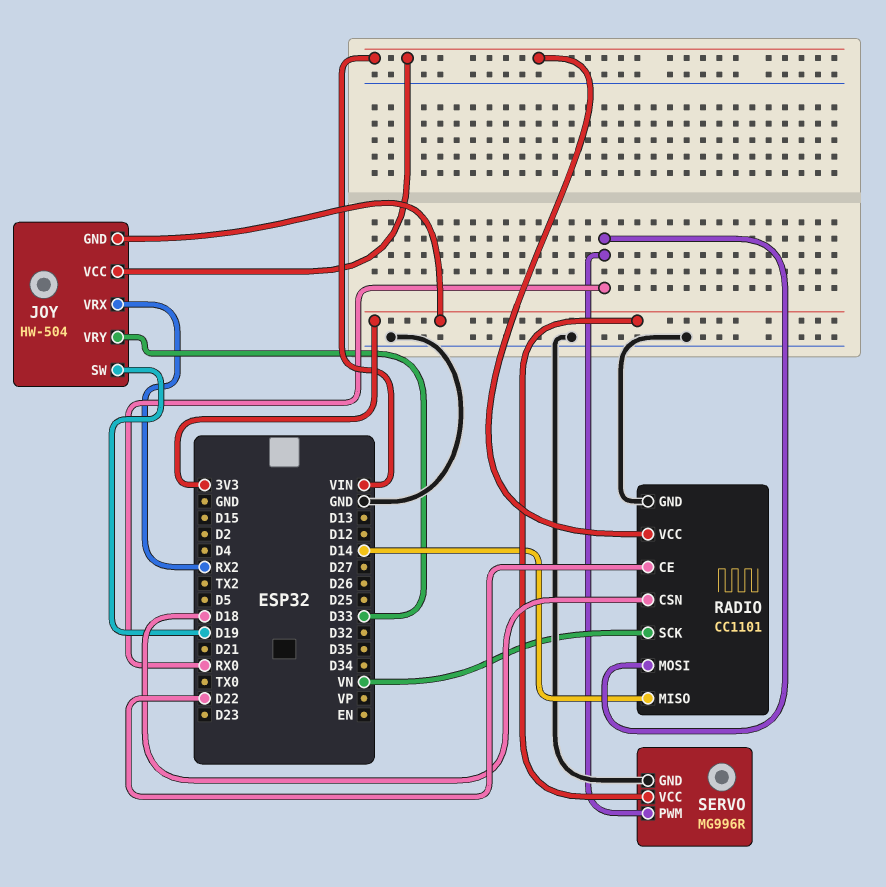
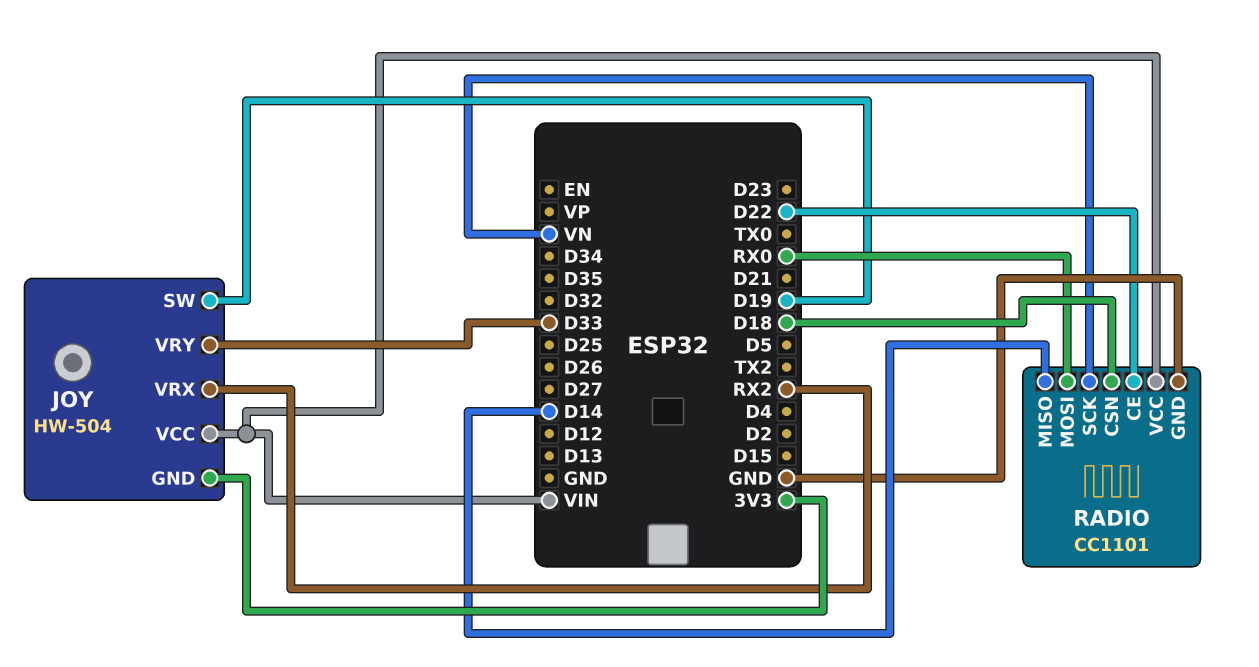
SERVO: MG996R -> none
SERVO pin GND: GND -> none
SERVO pin PWM: RX0 -> none
SERVO pin VCC: 3V3 -> none

